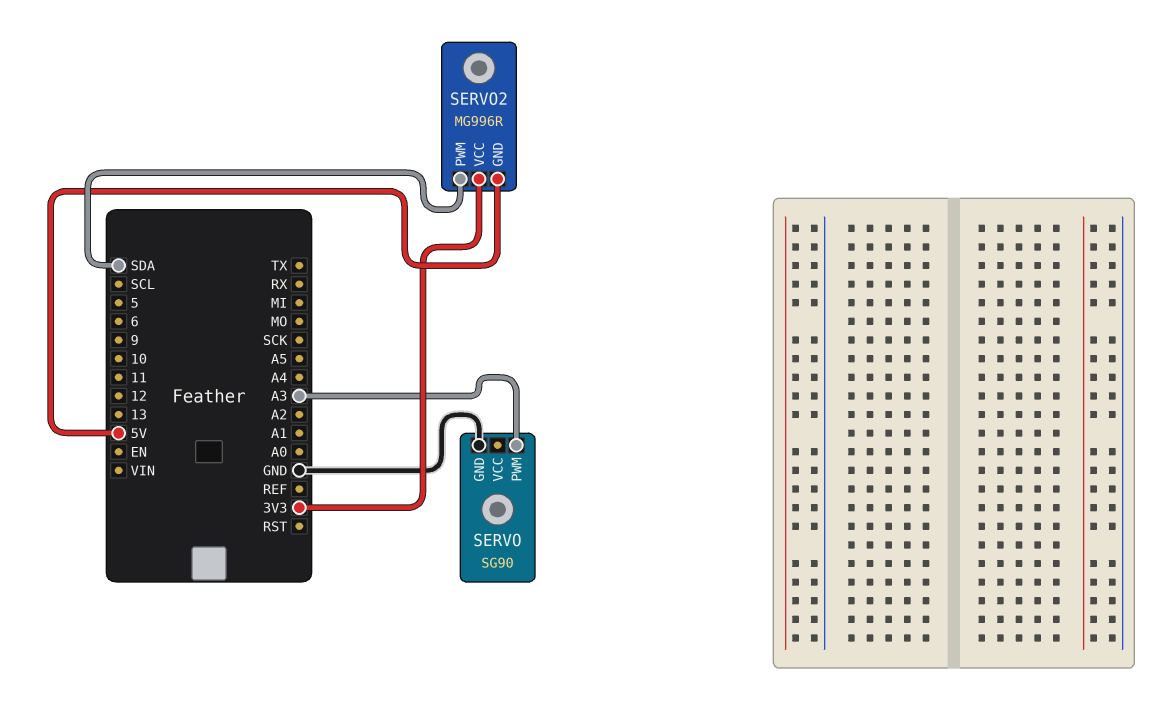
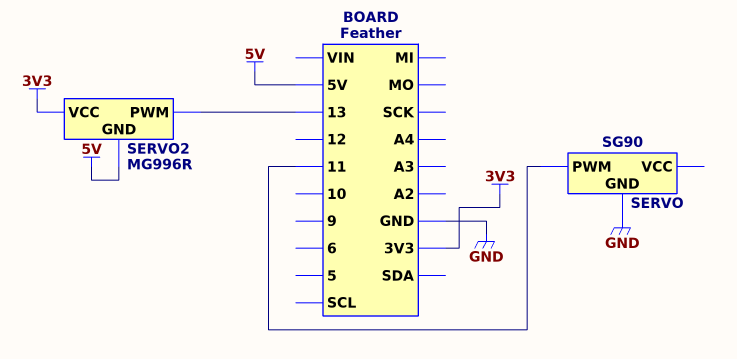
SERVO pin PWM: A3 -> 11
SERVO2 pin PWM: SDA -> 13

